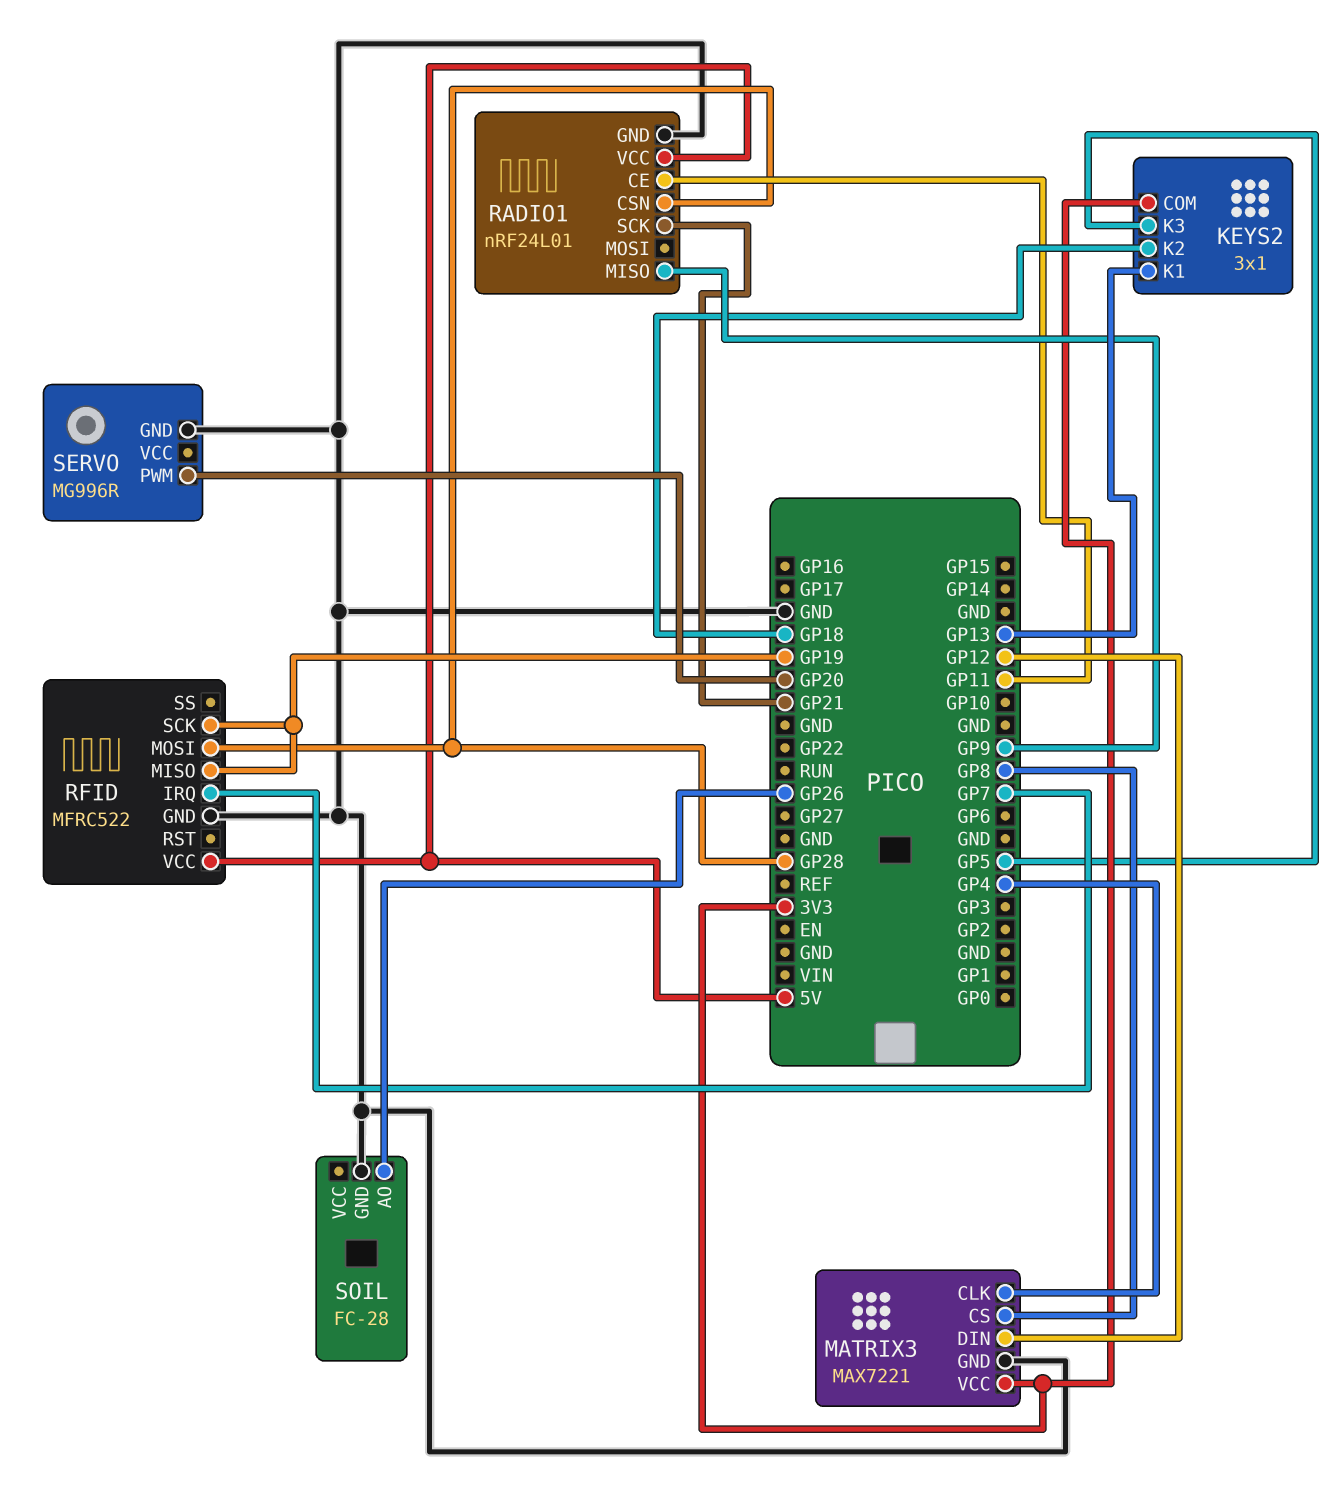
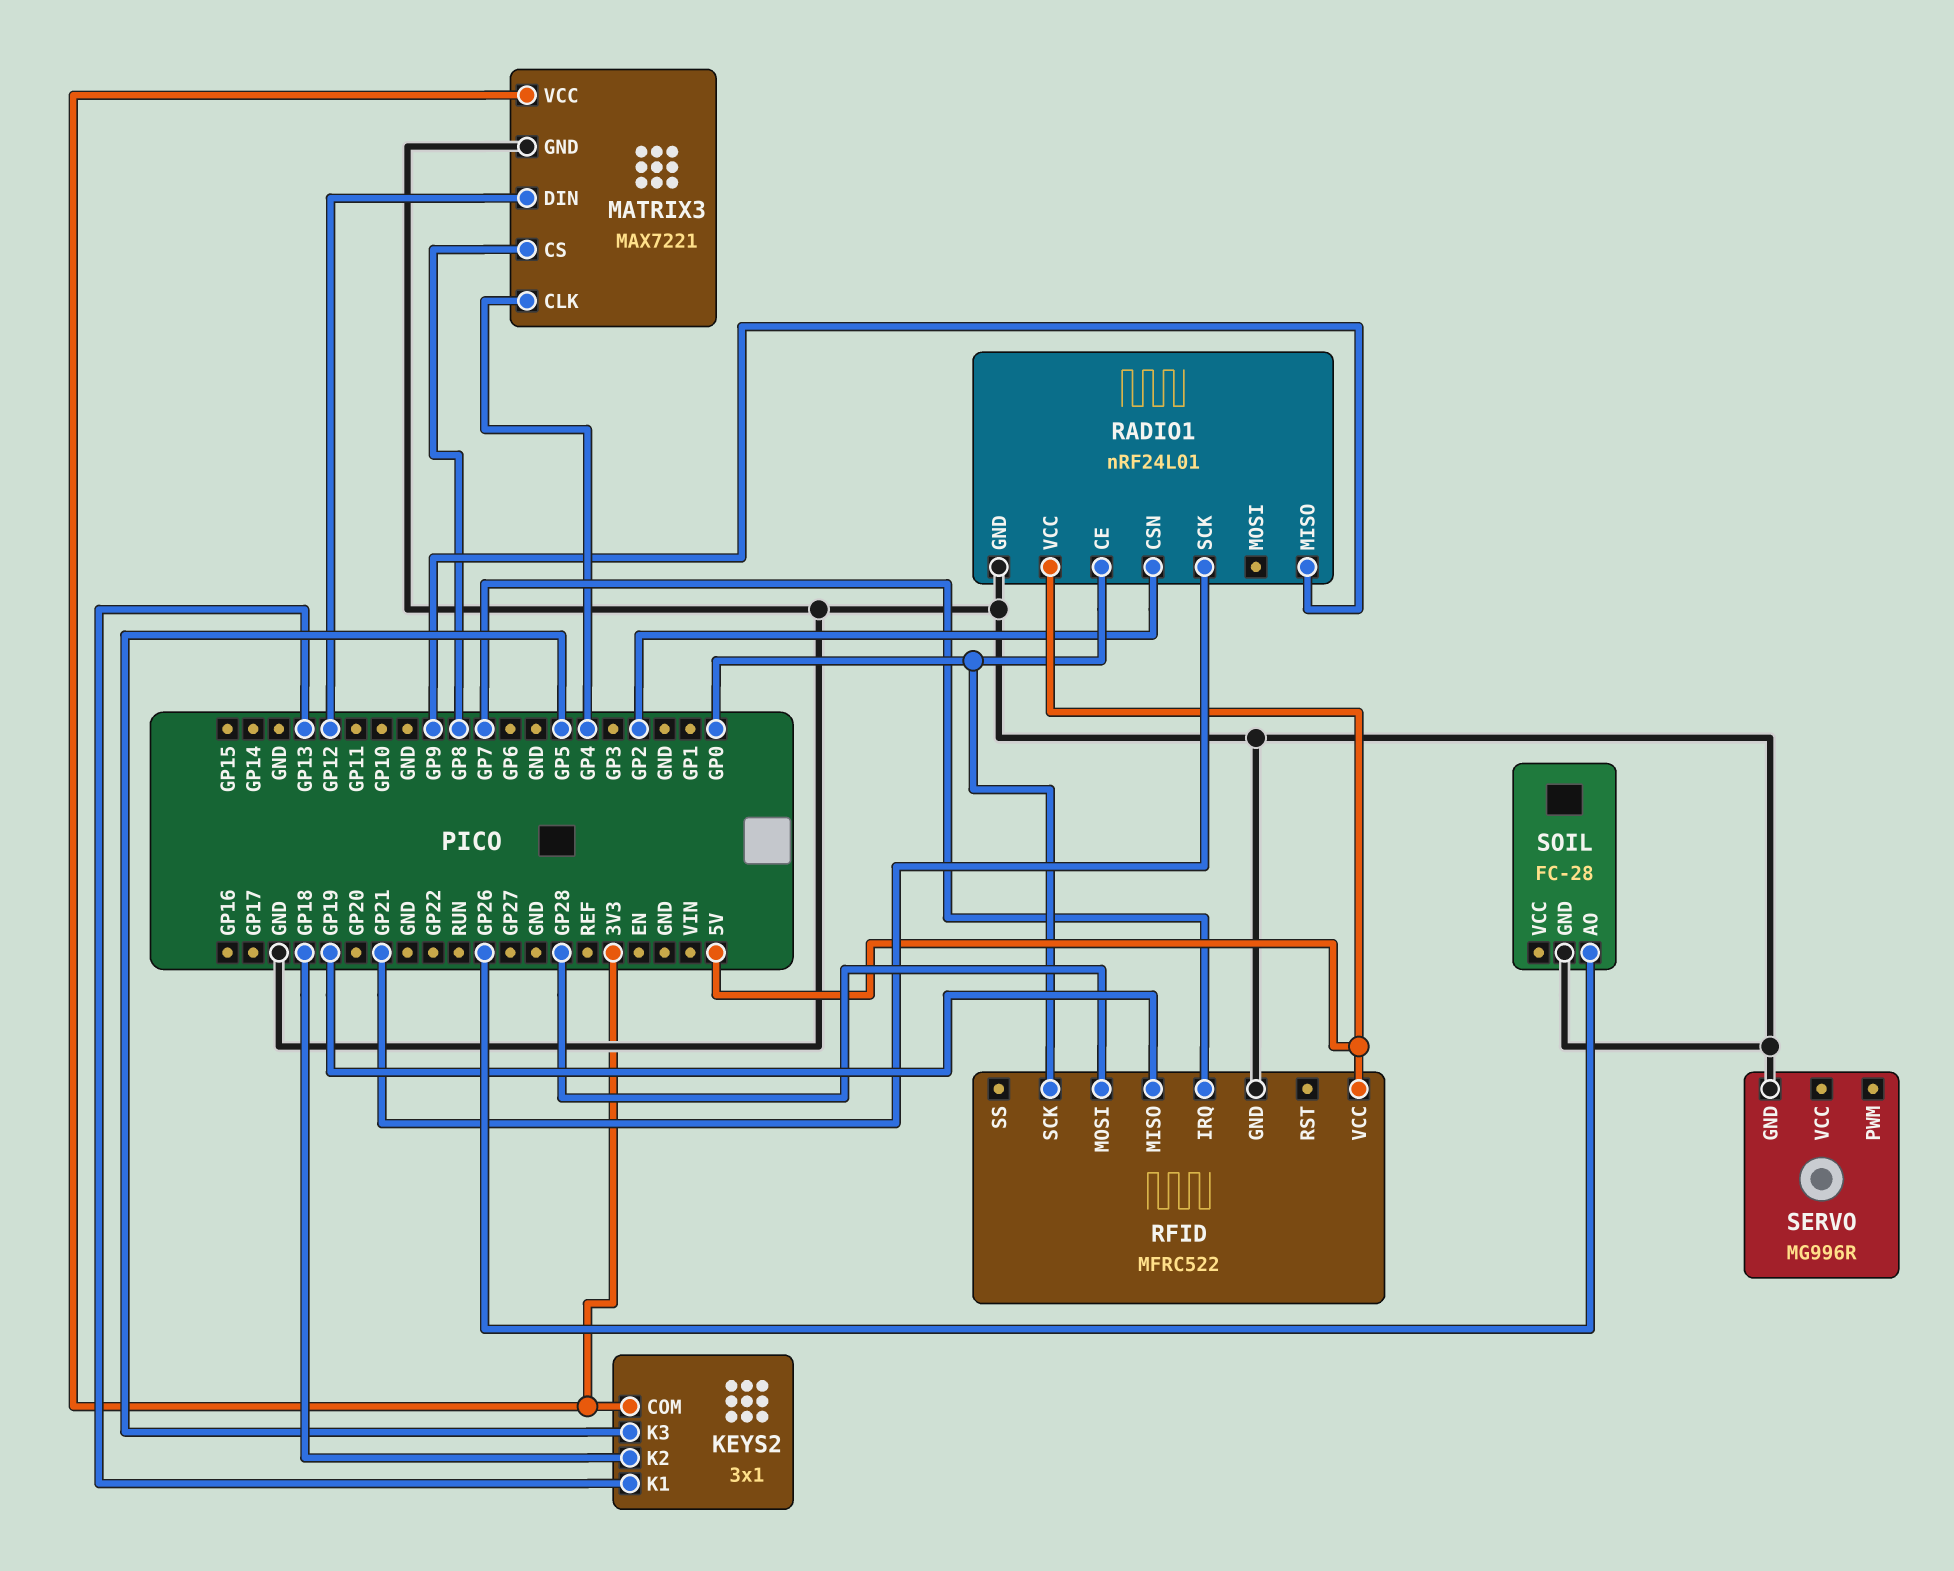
RADIO1 pin CE: GP11 -> GP0
RADIO1 pin CSN: GP28 -> GP2
RFID pin SCK: GP19 -> GP0
SERVO pin PWM: GP20 -> none

